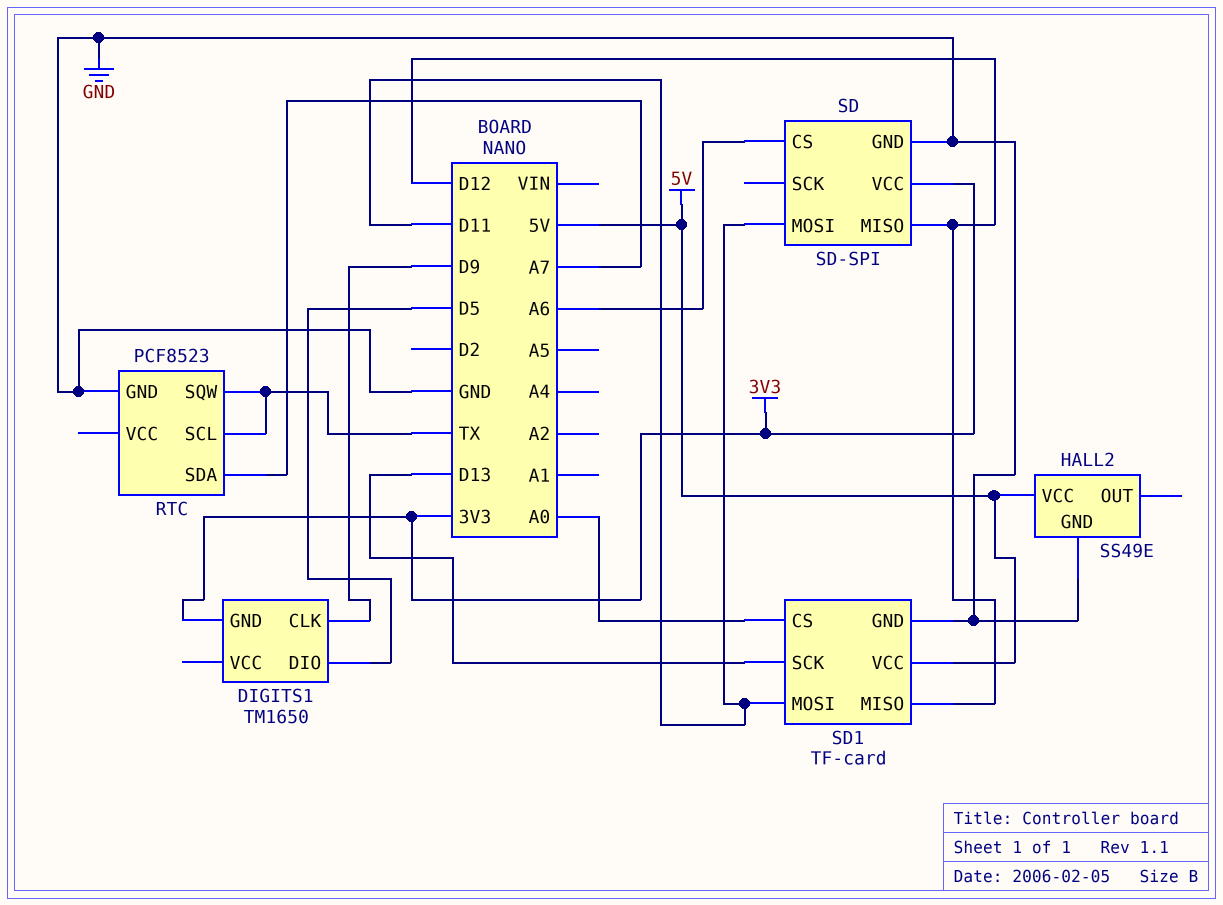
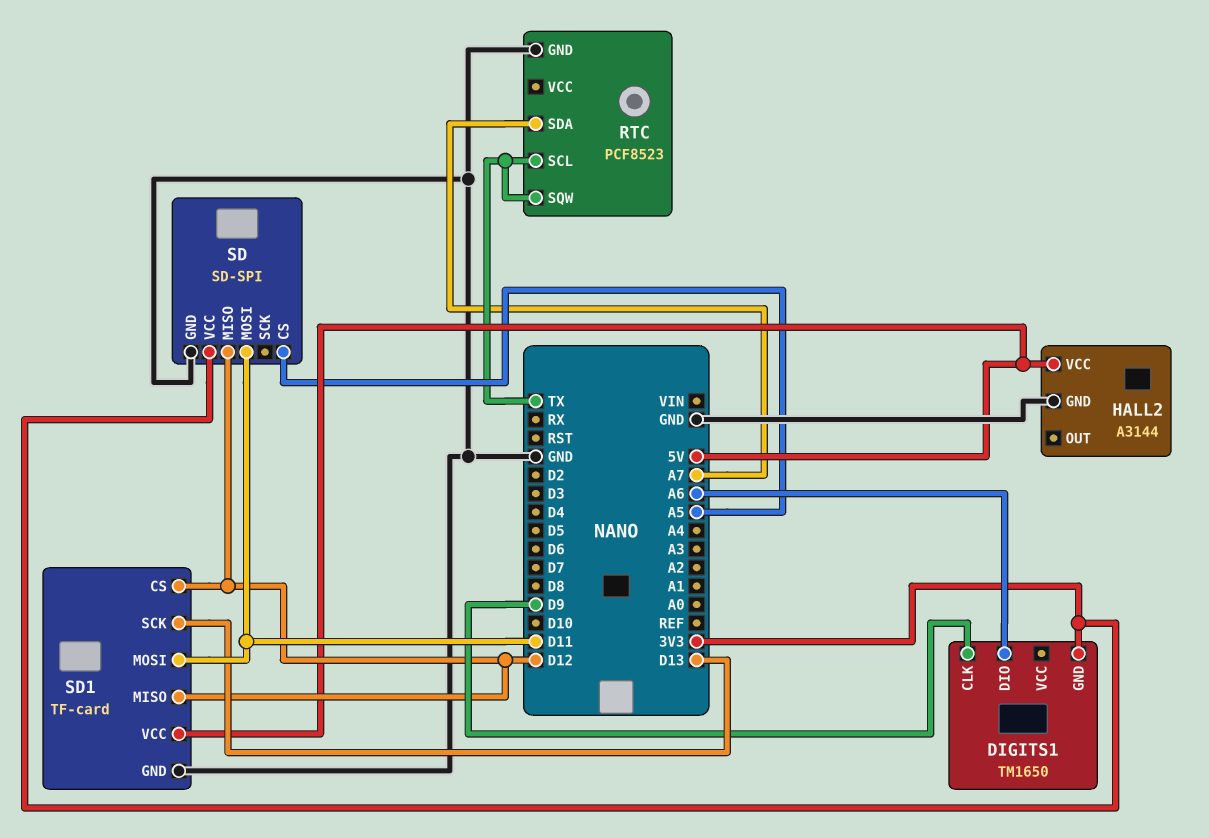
DIGITS1 pin DIO: D5 -> A6
HALL2: SS49E -> A3144
SD pin CS: A6 -> A5
SD1 pin CS: A0 -> D12

